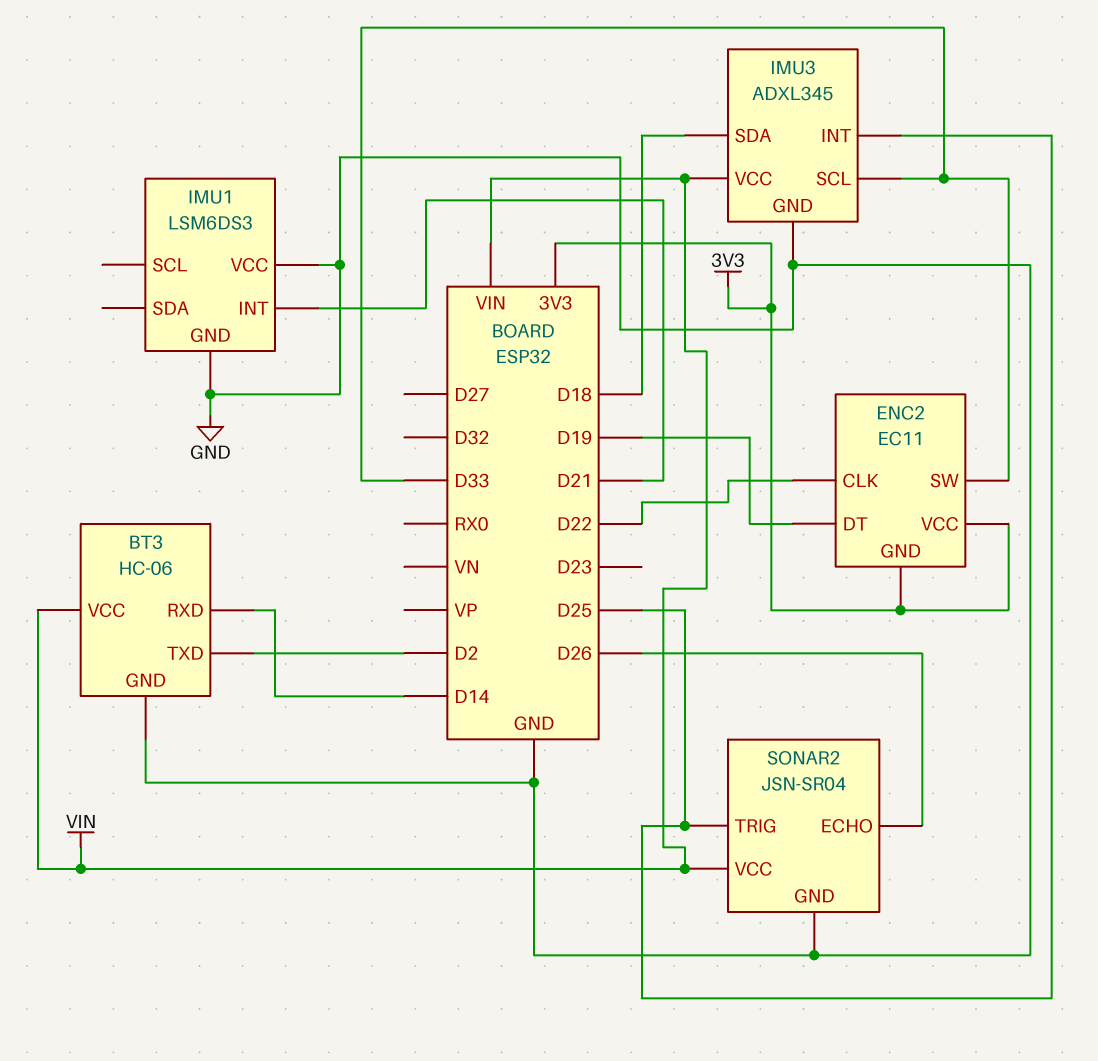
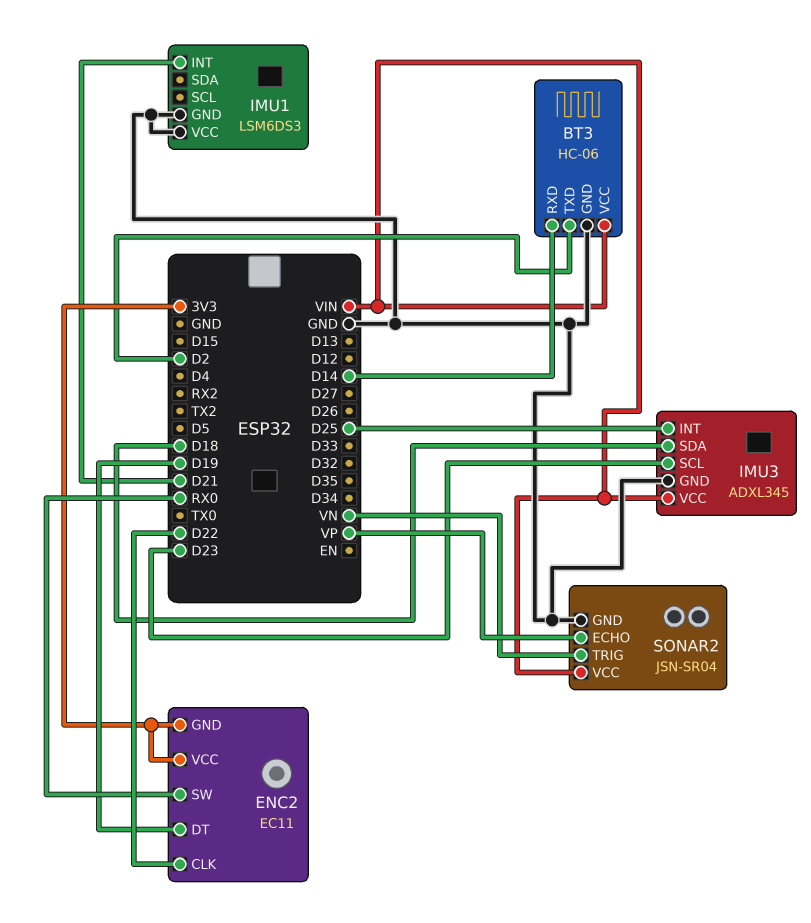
ENC2 pin SW: D33 -> RX0
IMU3 pin SCL: D33 -> D23
SONAR2 pin ECHO: D26 -> VP
SONAR2 pin TRIG: D25 -> VN

